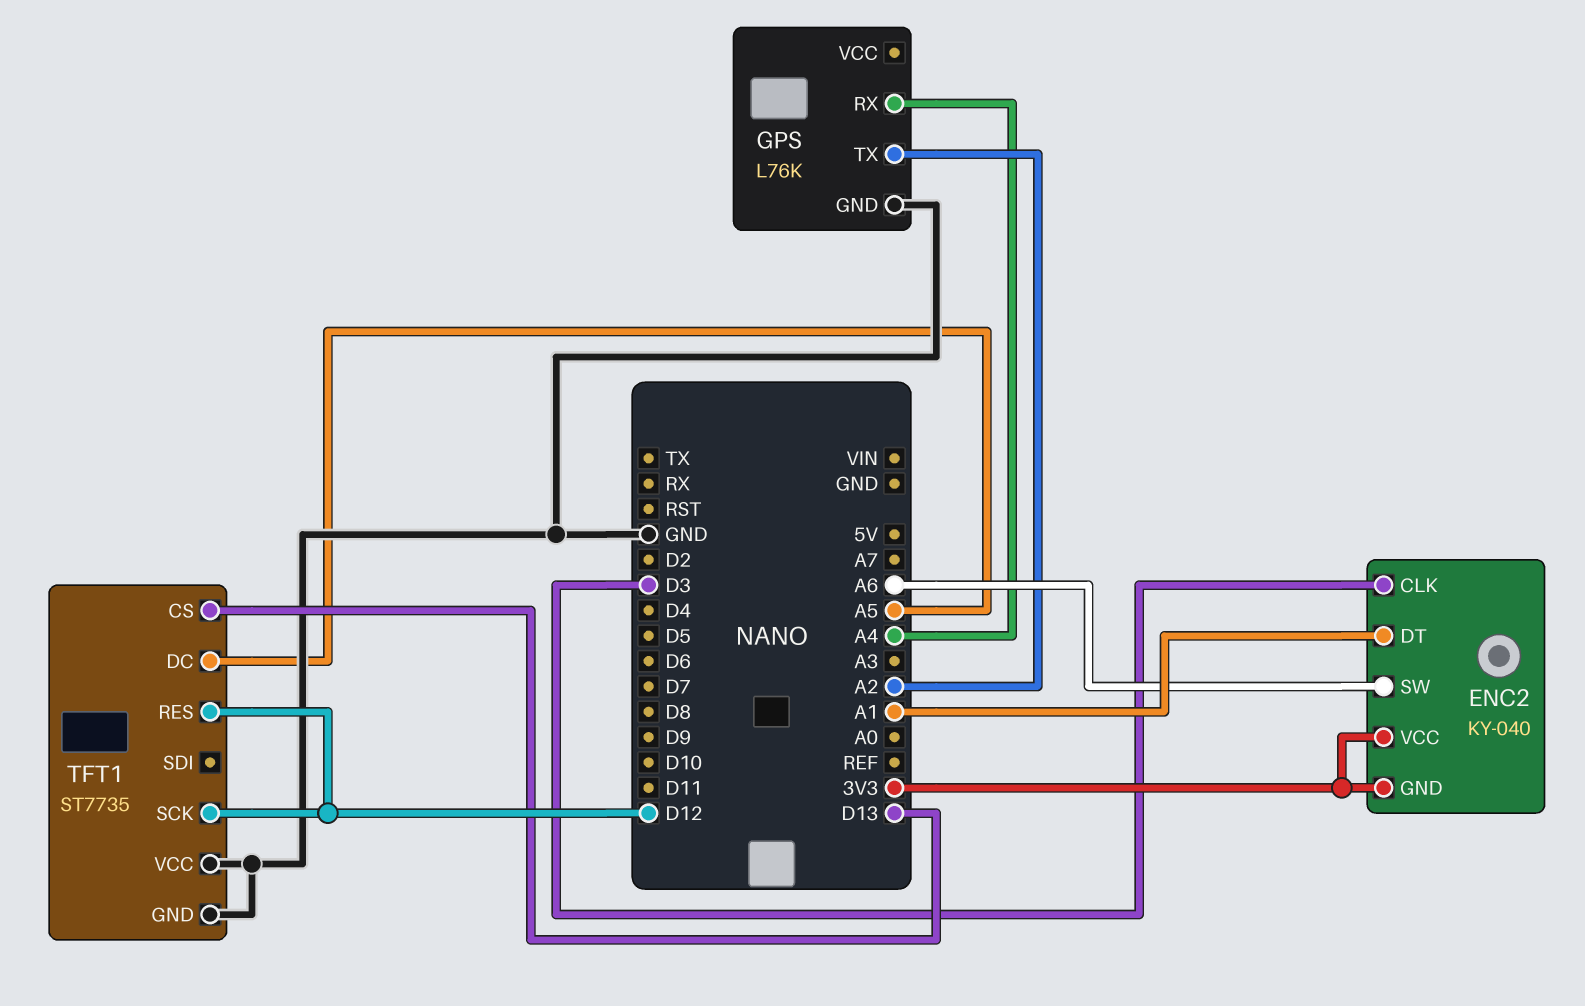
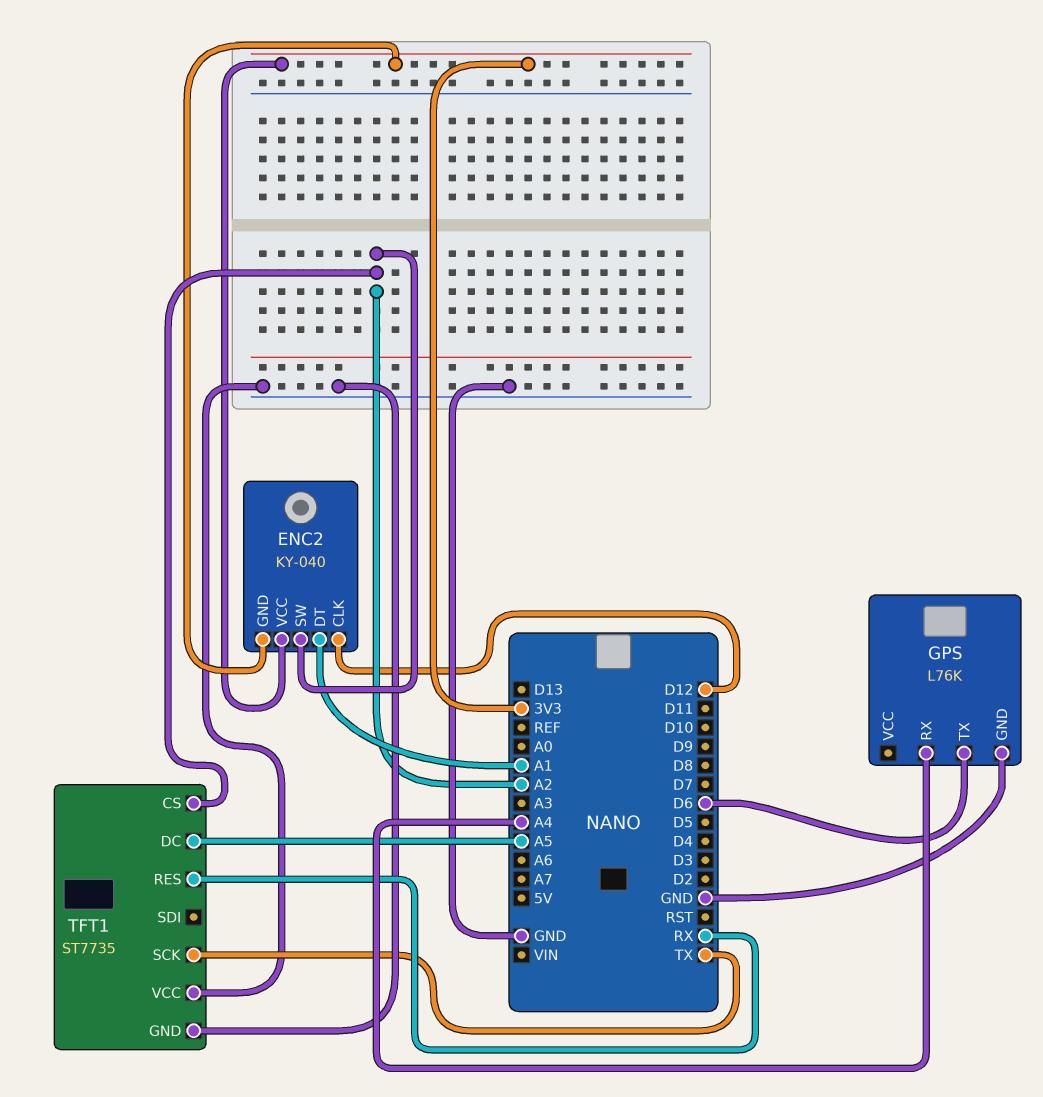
ENC2 pin CLK: D3 -> D12
ENC2 pin SW: A6 -> A2
GPS pin TX: A2 -> D6
TFT1 pin CS: D13 -> A2
TFT1 pin RES: D12 -> RX
TFT1 pin SCK: D12 -> TX

